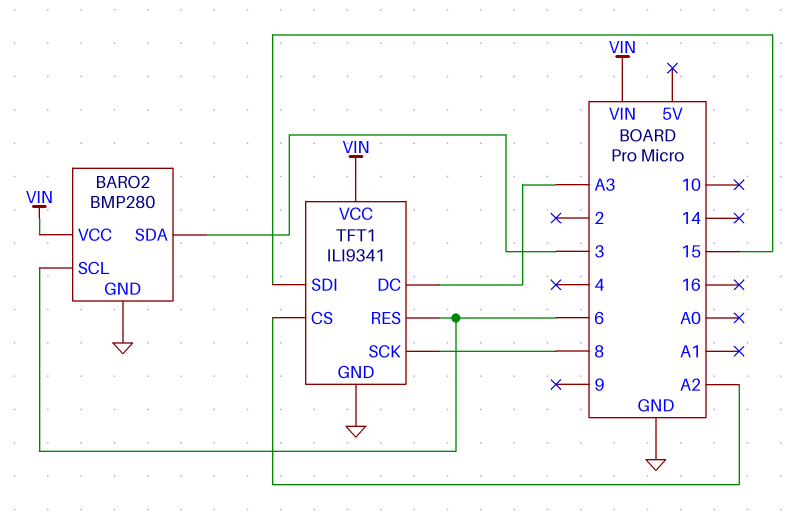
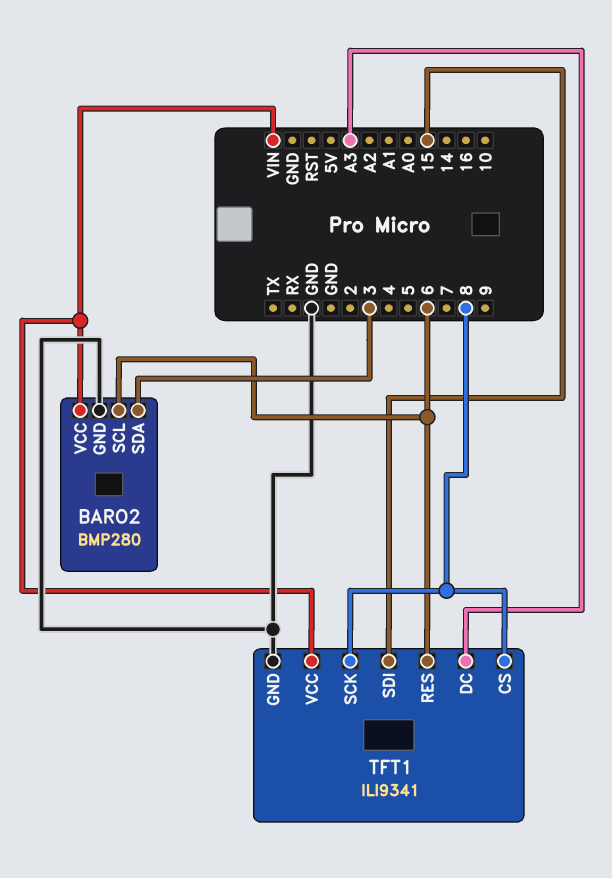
TFT1 pin CS: A2 -> 8

